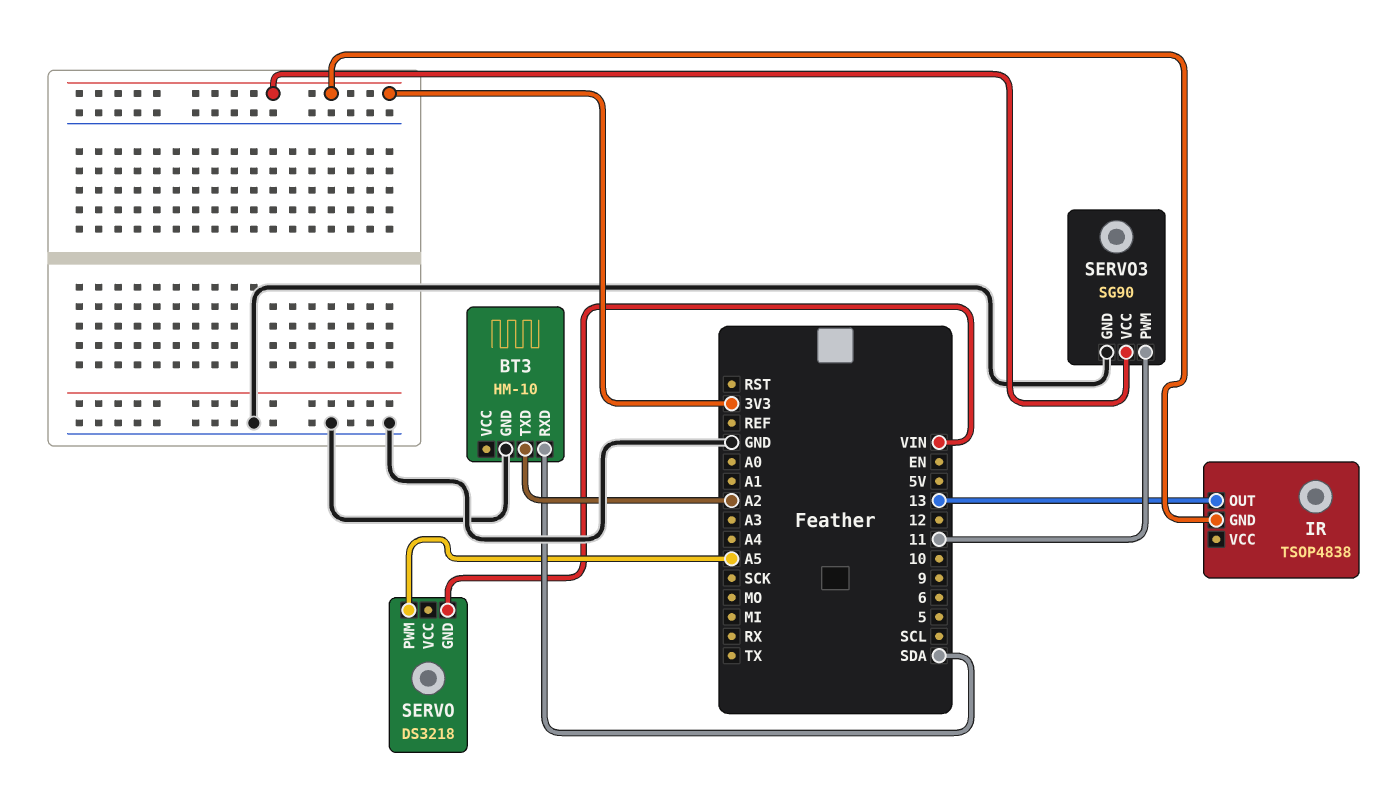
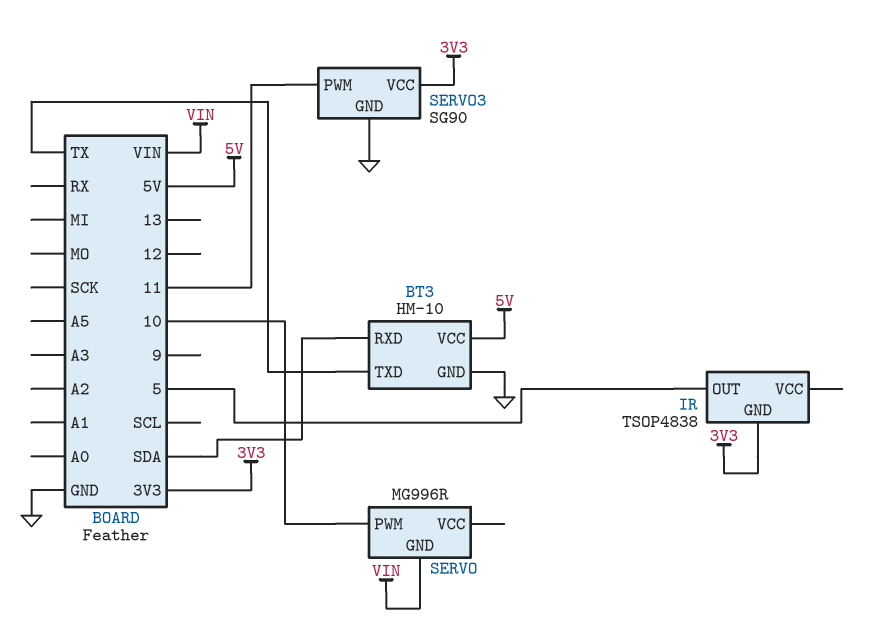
BT3 pin TXD: A2 -> TX
BT3 pin VCC: none -> 5V
IR pin OUT: 13 -> 5
SERVO: DS3218 -> MG996R
SERVO pin PWM: A5 -> 10

